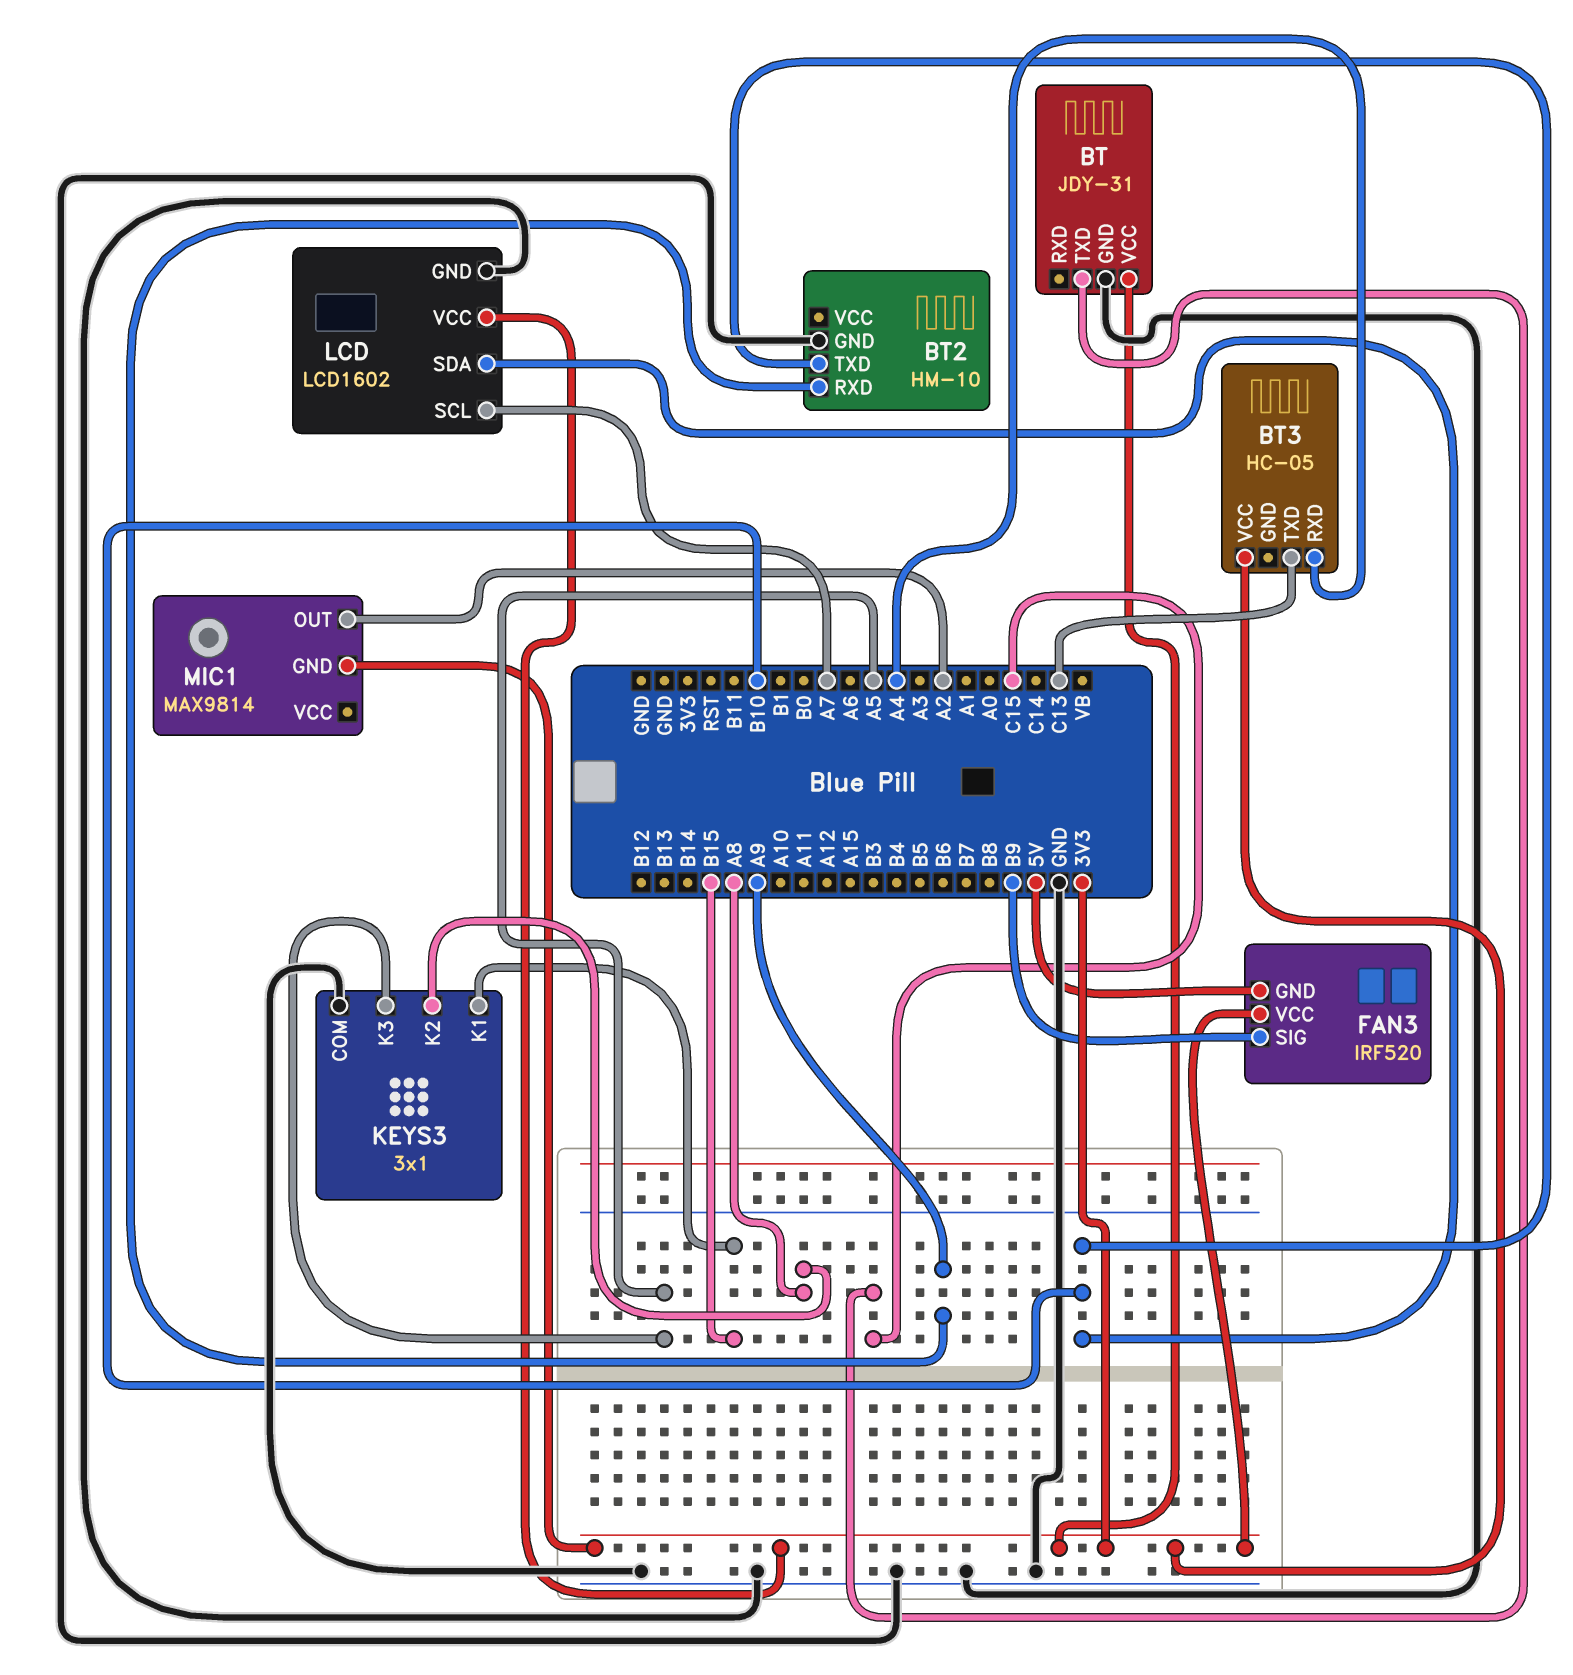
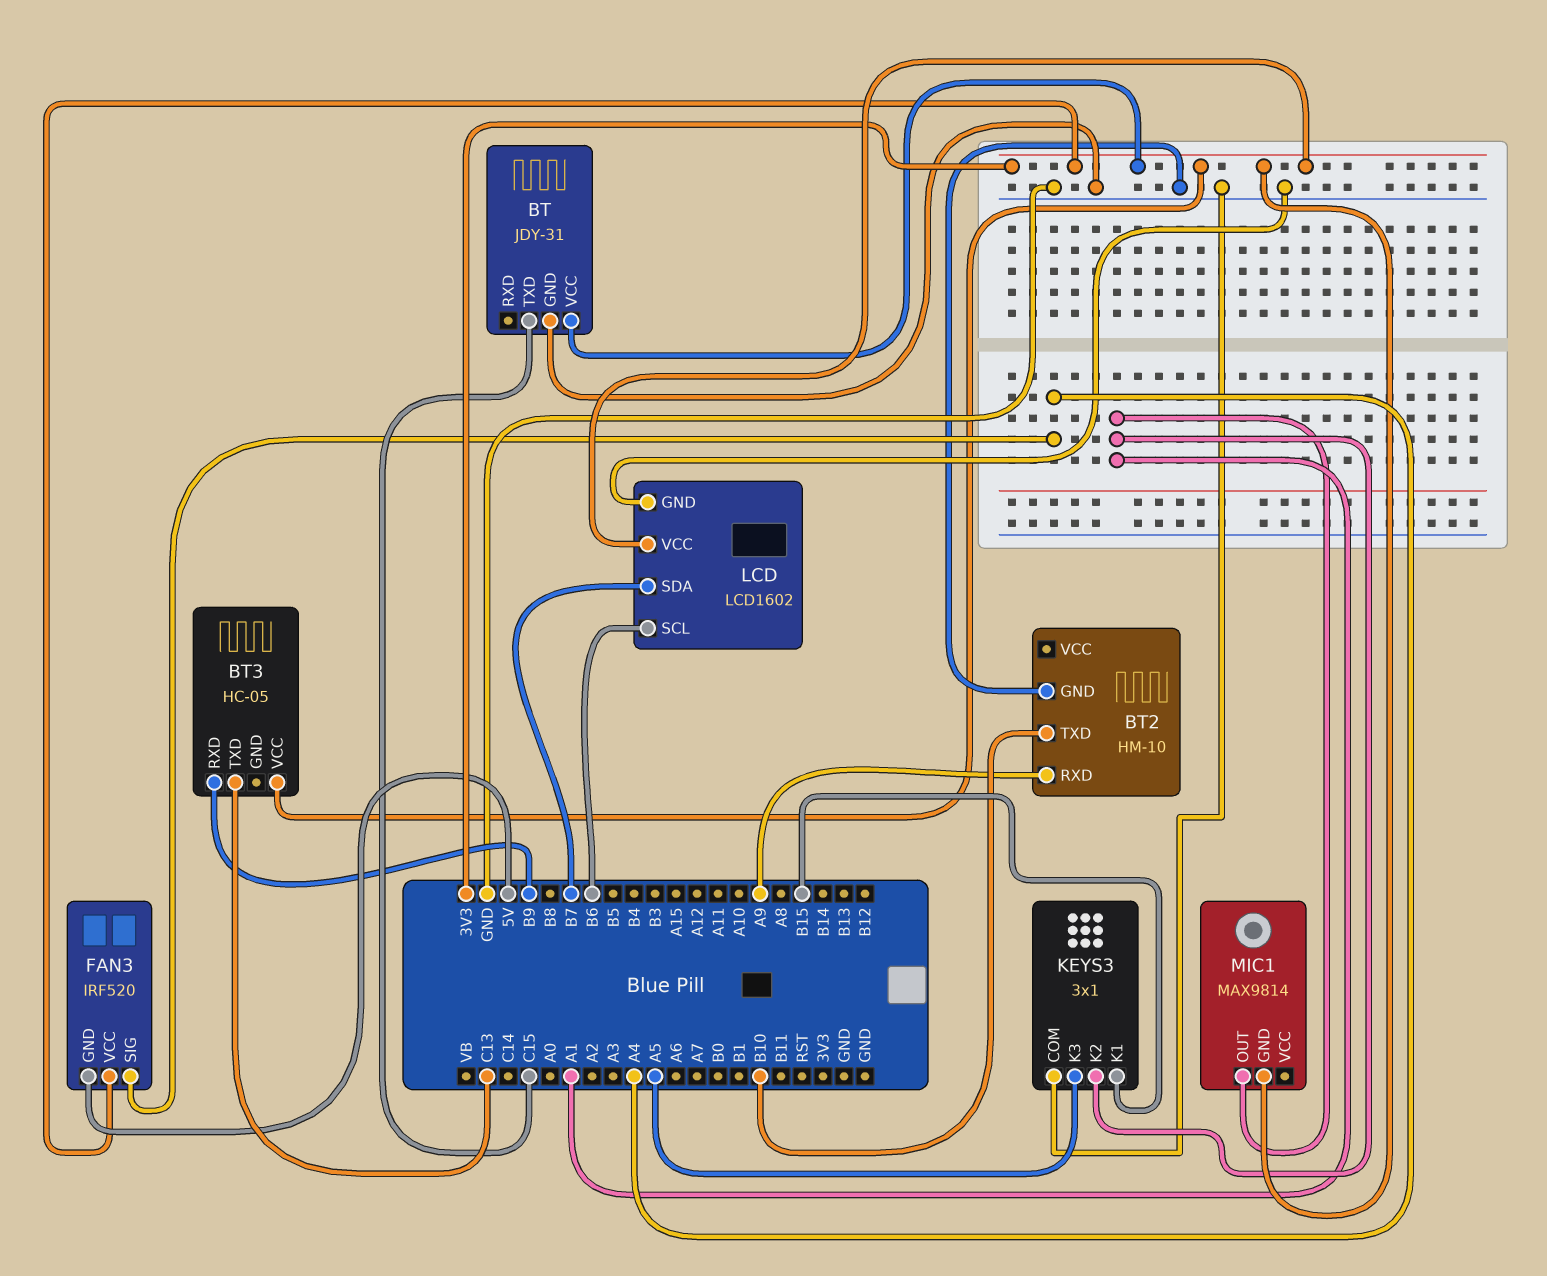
BT3 pin RXD: A4 -> B9
FAN3 pin SIG: B9 -> A4
KEYS3 pin K2: A8 -> A1
LCD pin SCL: A7 -> B6
LCD pin SDA: B10 -> B7
MIC1 pin OUT: A2 -> A1

